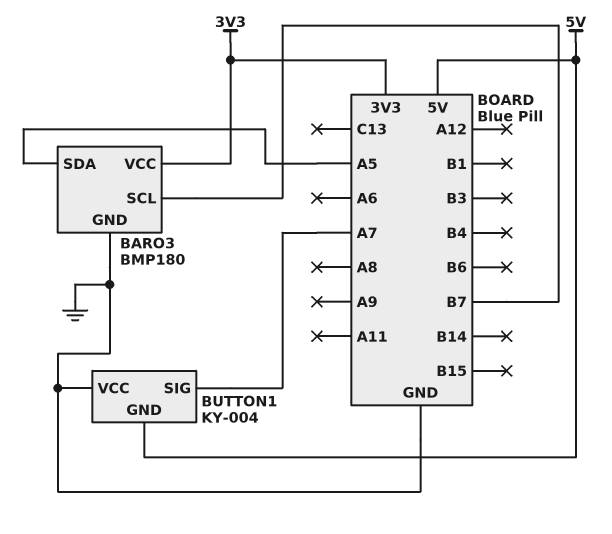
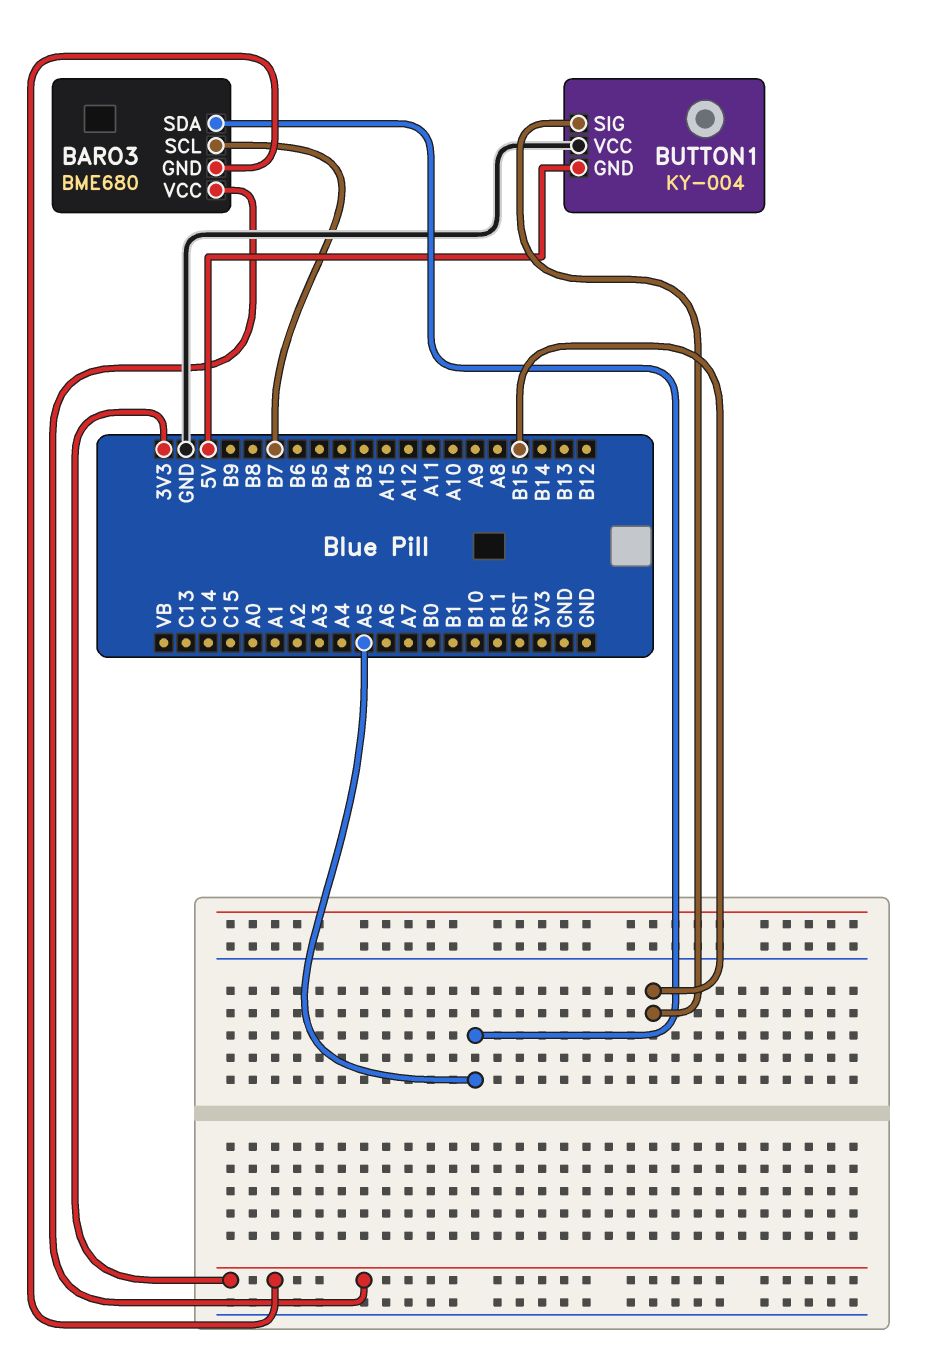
BARO3: BMP180 -> BME680
BARO3 pin GND: GND -> 3V3
BUTTON1 pin SIG: A7 -> B15

